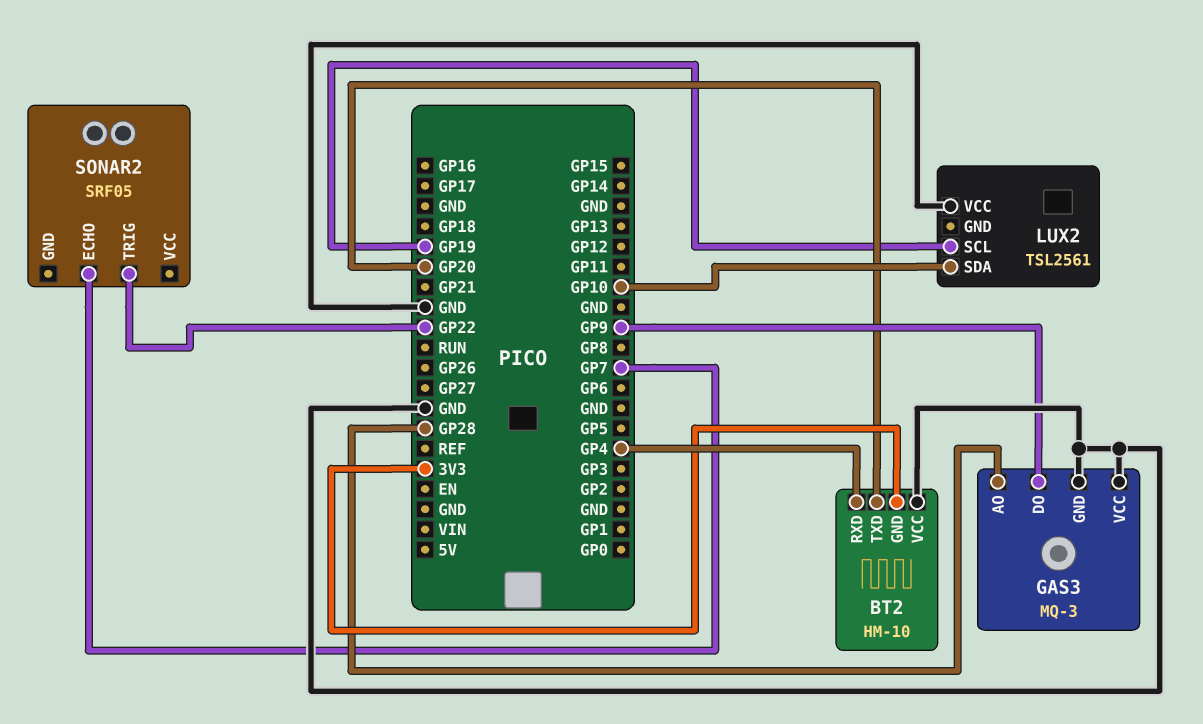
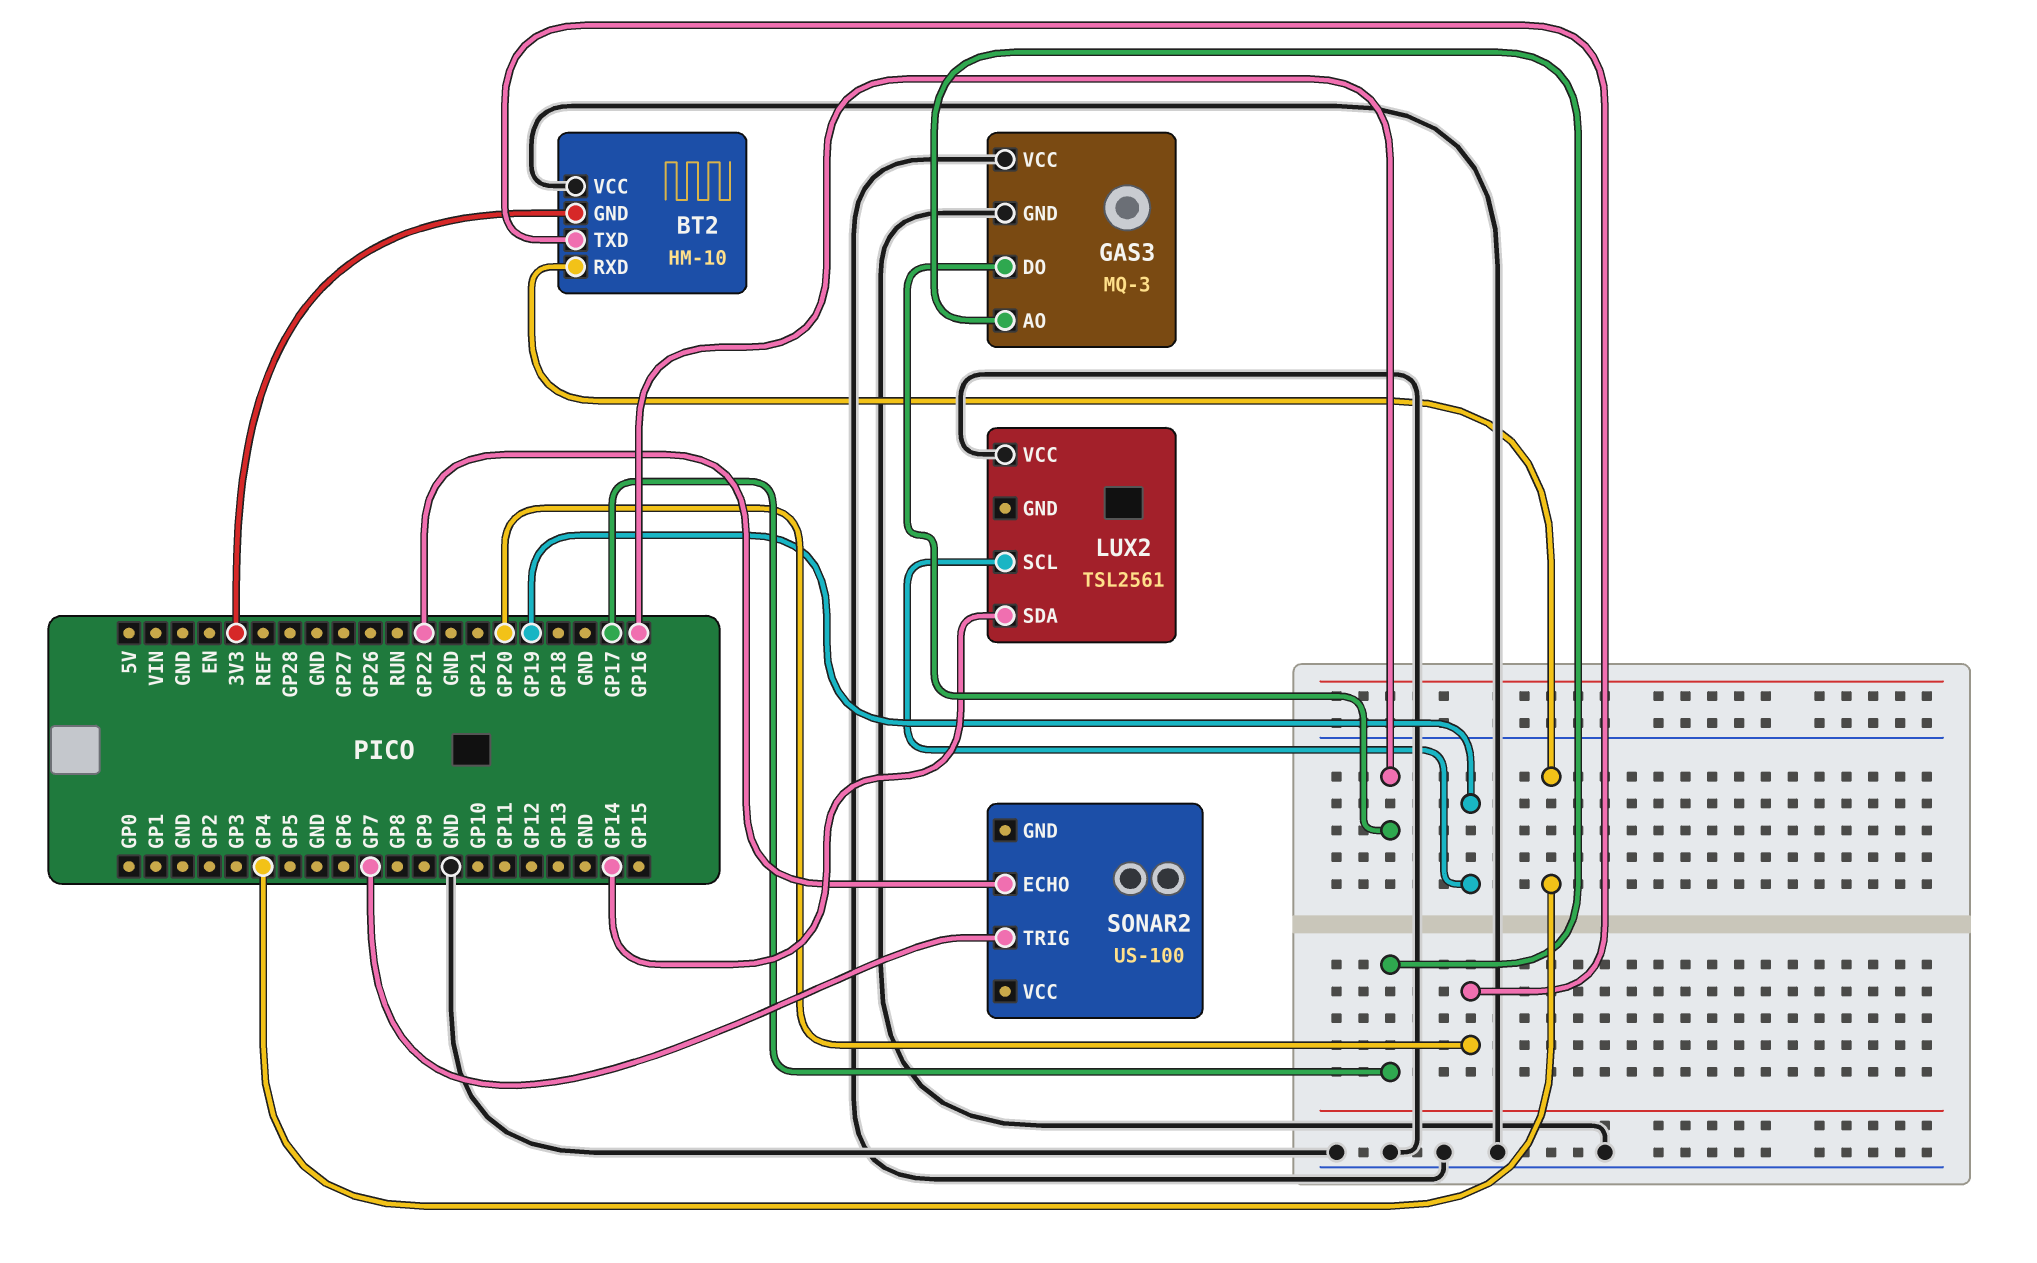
GAS3 pin AO: GP28 -> GP17
GAS3 pin DO: GP9 -> GP16
LUX2 pin SDA: GP10 -> GP14
SONAR2: SRF05 -> US-100
SONAR2 pin ECHO: GP7 -> GP22
SONAR2 pin TRIG: GP22 -> GP7

